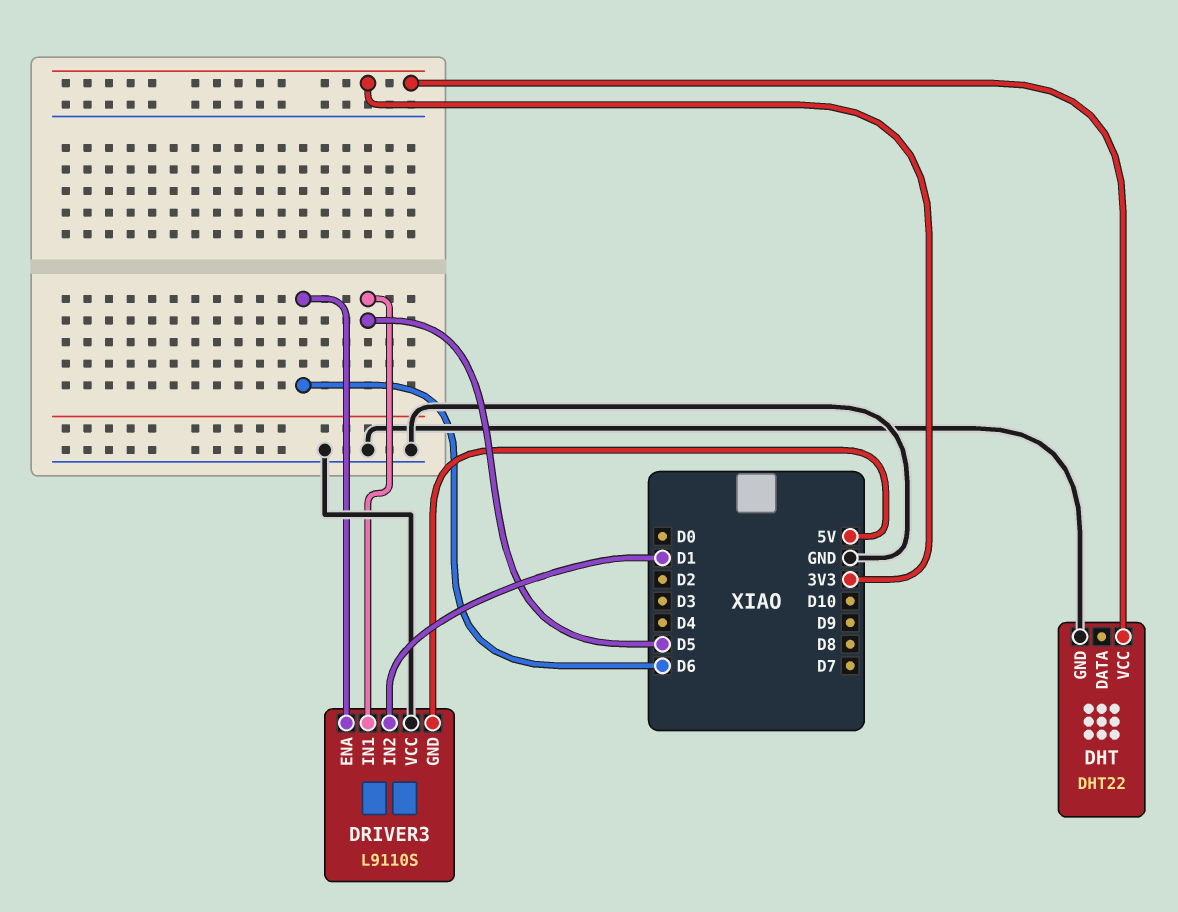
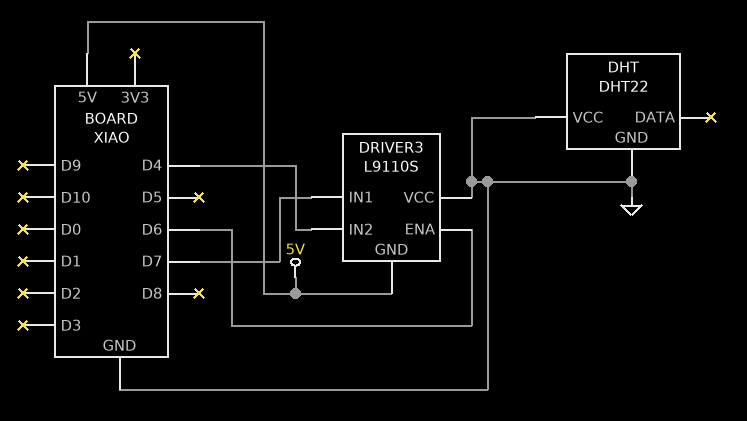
DHT pin VCC: 3V3 -> GND
DRIVER3 pin IN1: D5 -> D7
DRIVER3 pin IN2: D1 -> D4

